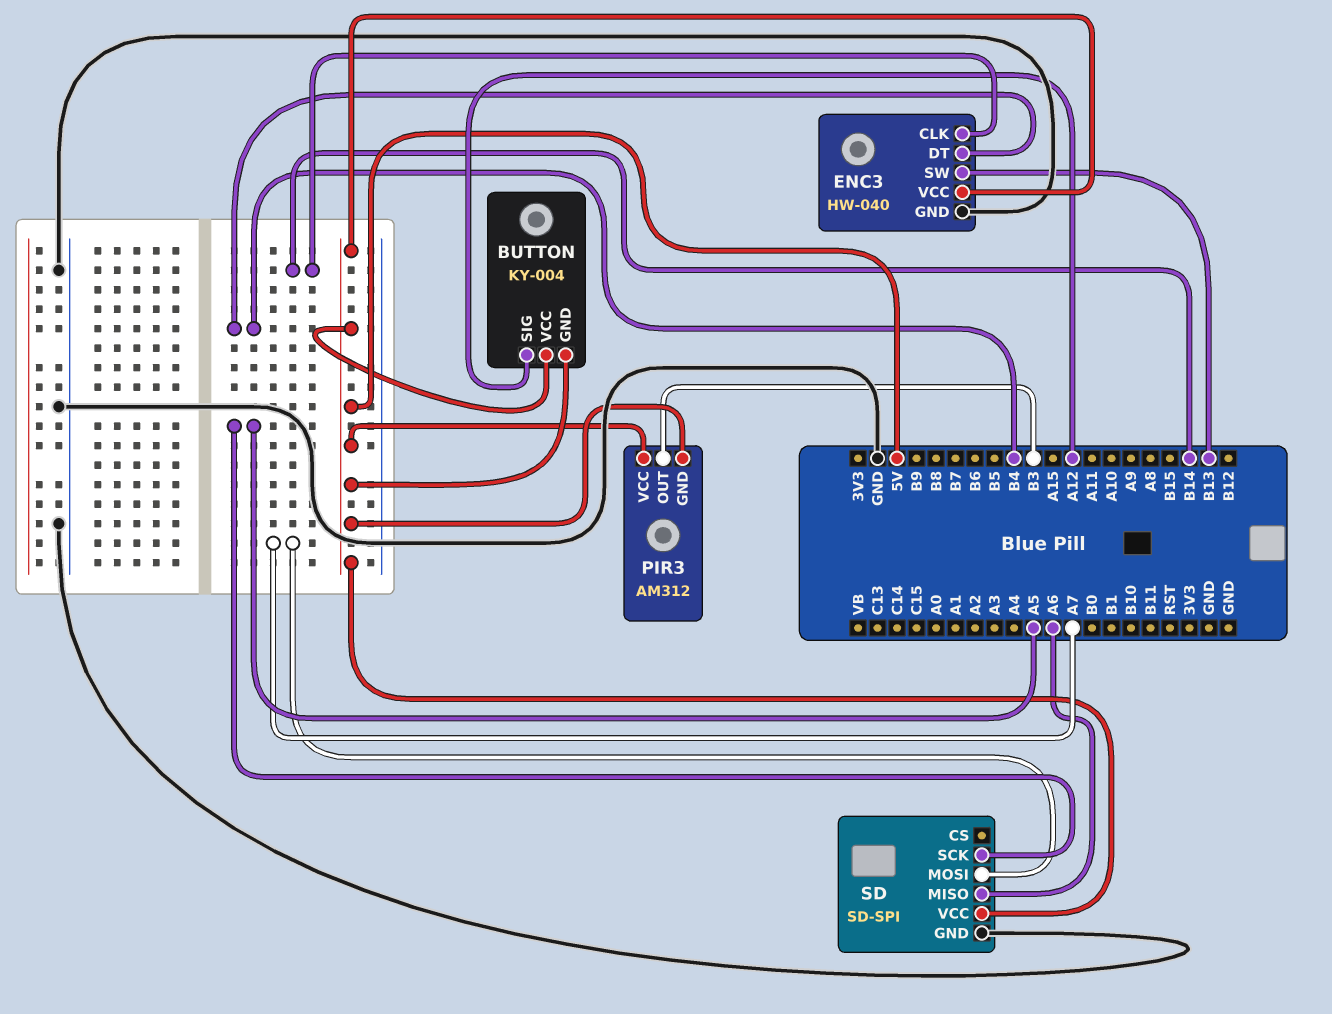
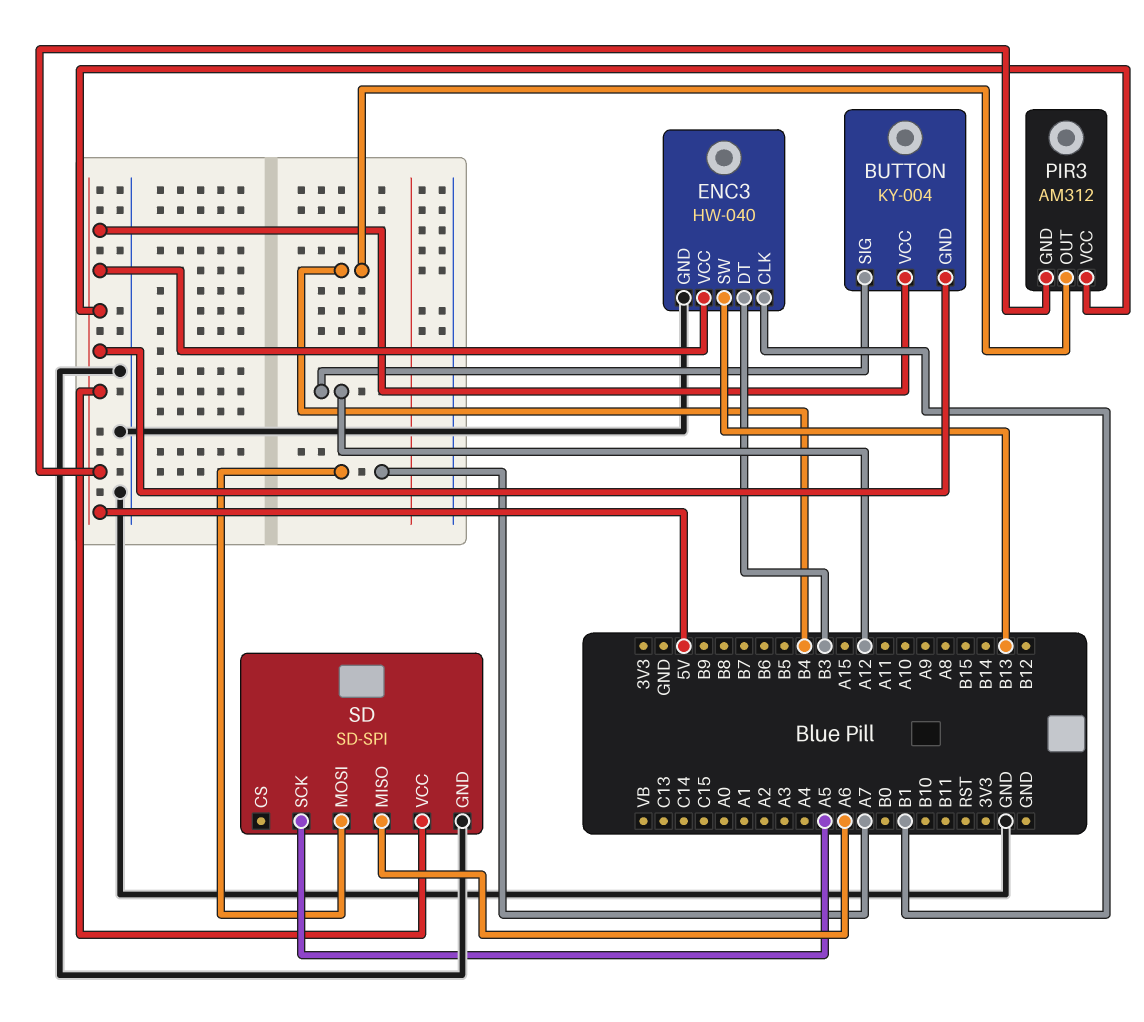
ENC3 pin CLK: B14 -> B1
ENC3 pin DT: B4 -> B3
PIR3 pin OUT: B3 -> B4

